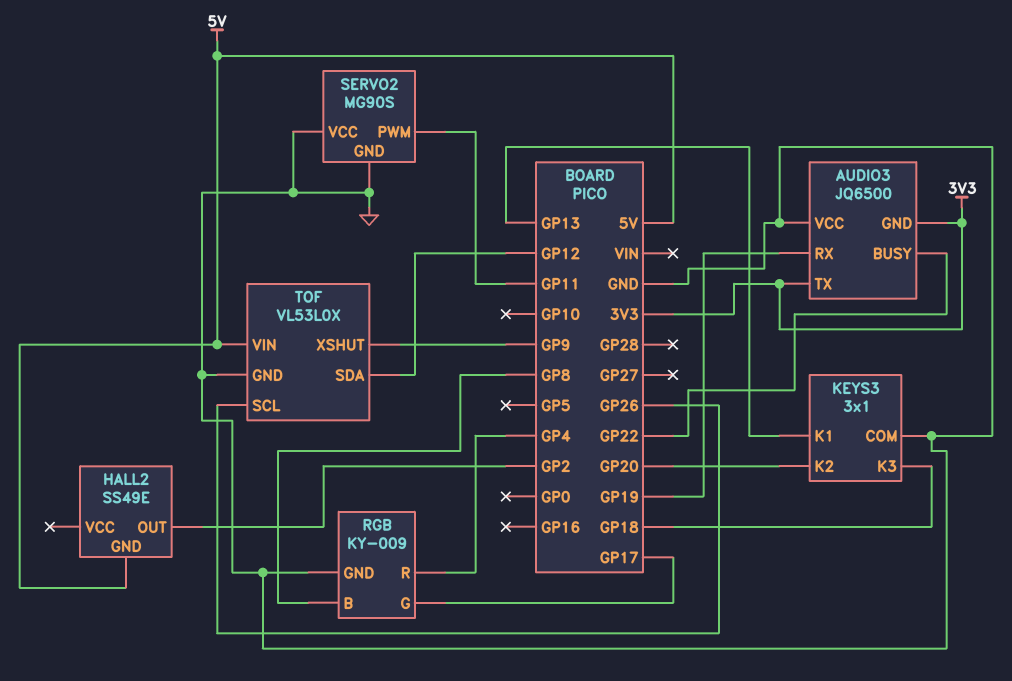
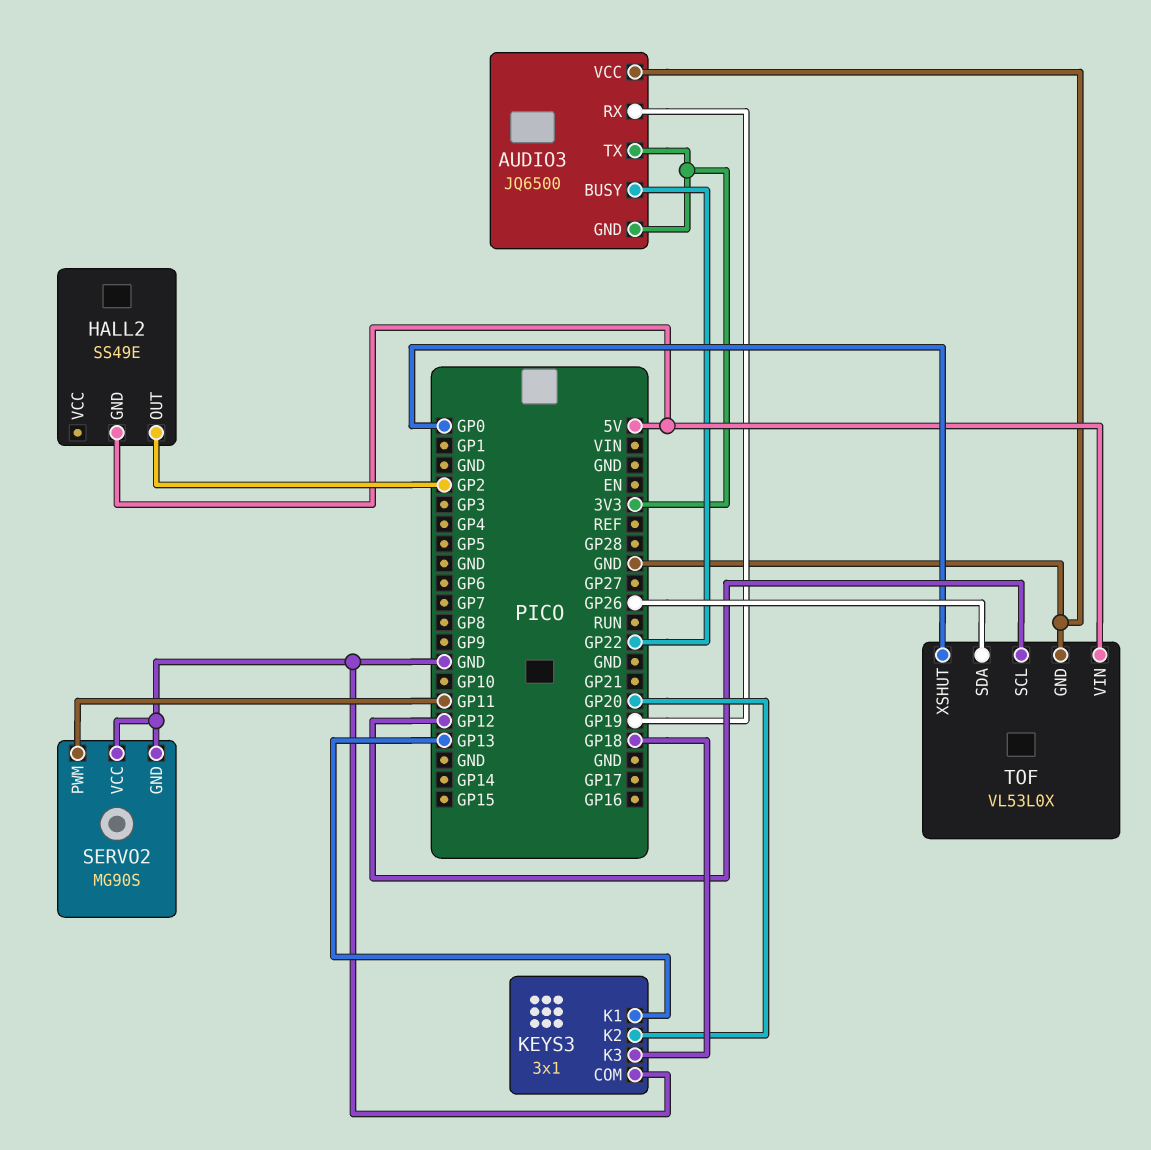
RGB: KY-009 -> none
RGB pin B: GP8 -> none
RGB pin G: GP17 -> none
RGB pin GND: GND -> none
RGB pin R: GP4 -> none
TOF pin SCL: GP26 -> GP12
TOF pin SDA: GP12 -> GP26
TOF pin XSHUT: GP9 -> GP0

